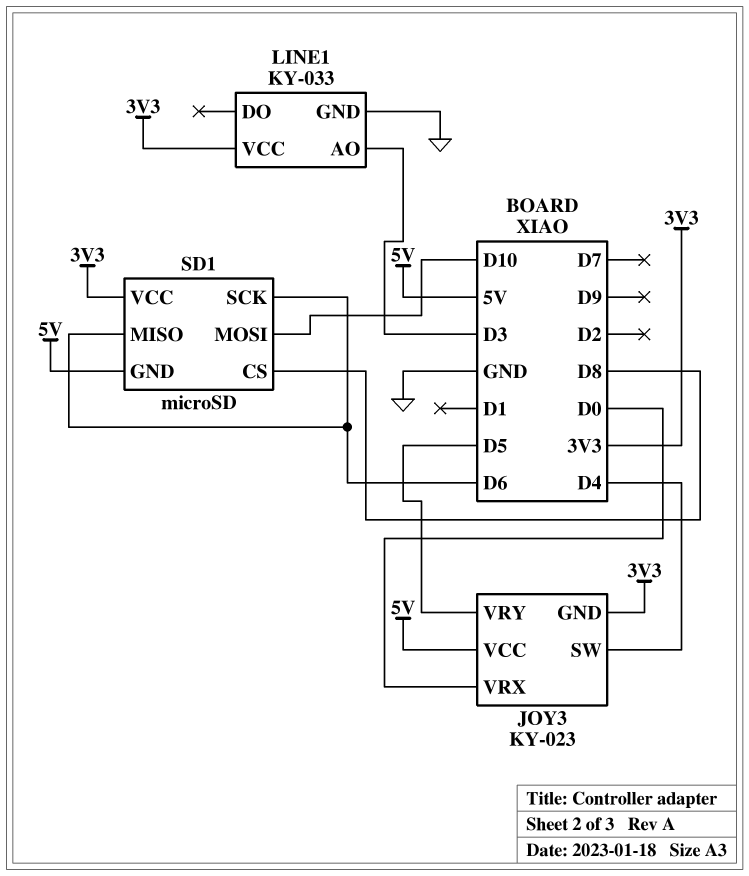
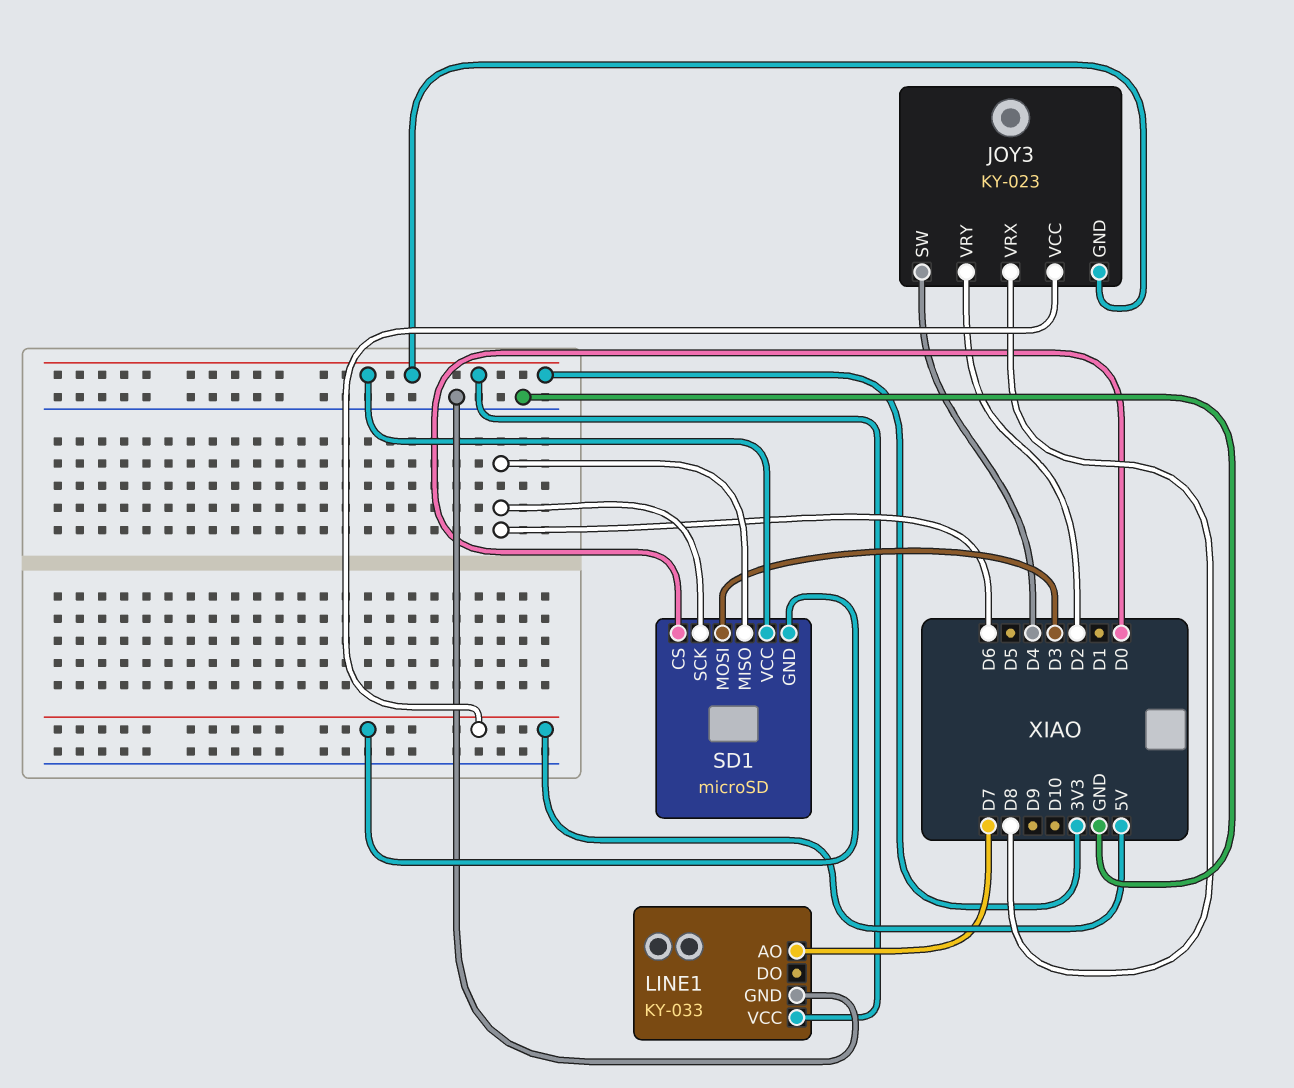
JOY3 pin VRX: D0 -> D8
JOY3 pin VRY: D5 -> D2
LINE1 pin AO: D3 -> D7
SD1 pin CS: D8 -> D0
SD1 pin MOSI: D10 -> D3

